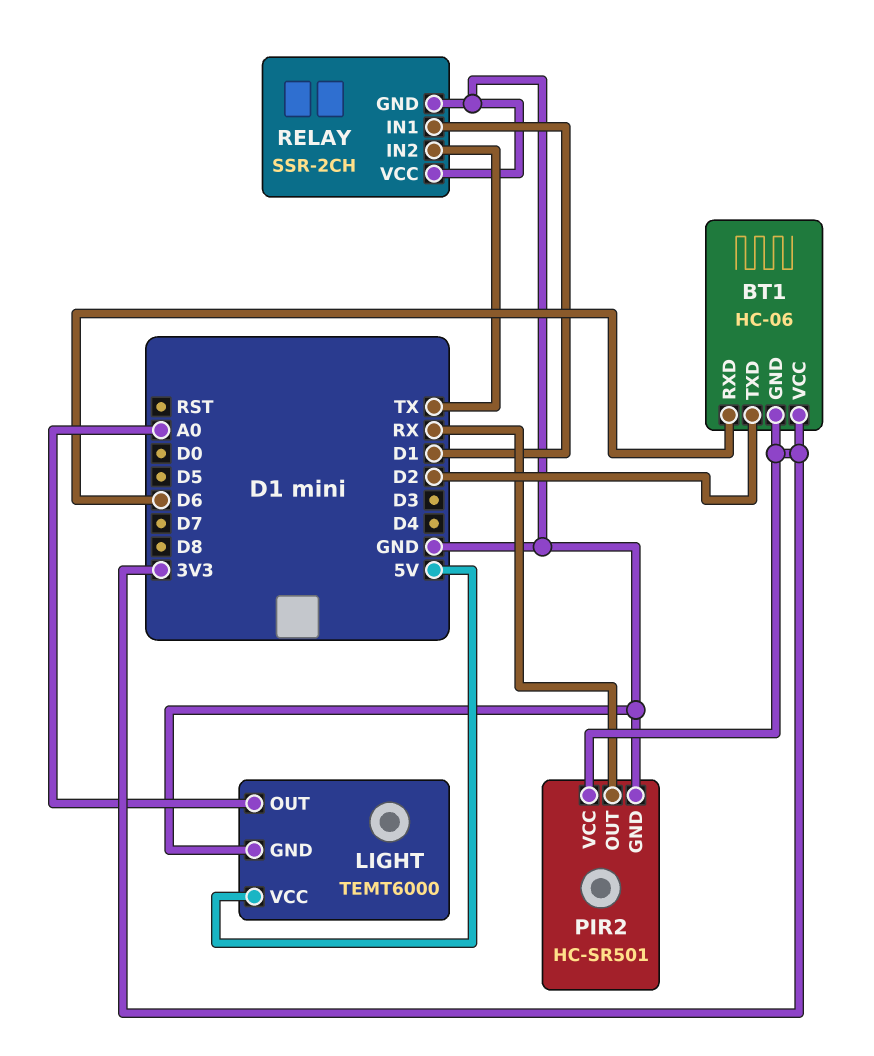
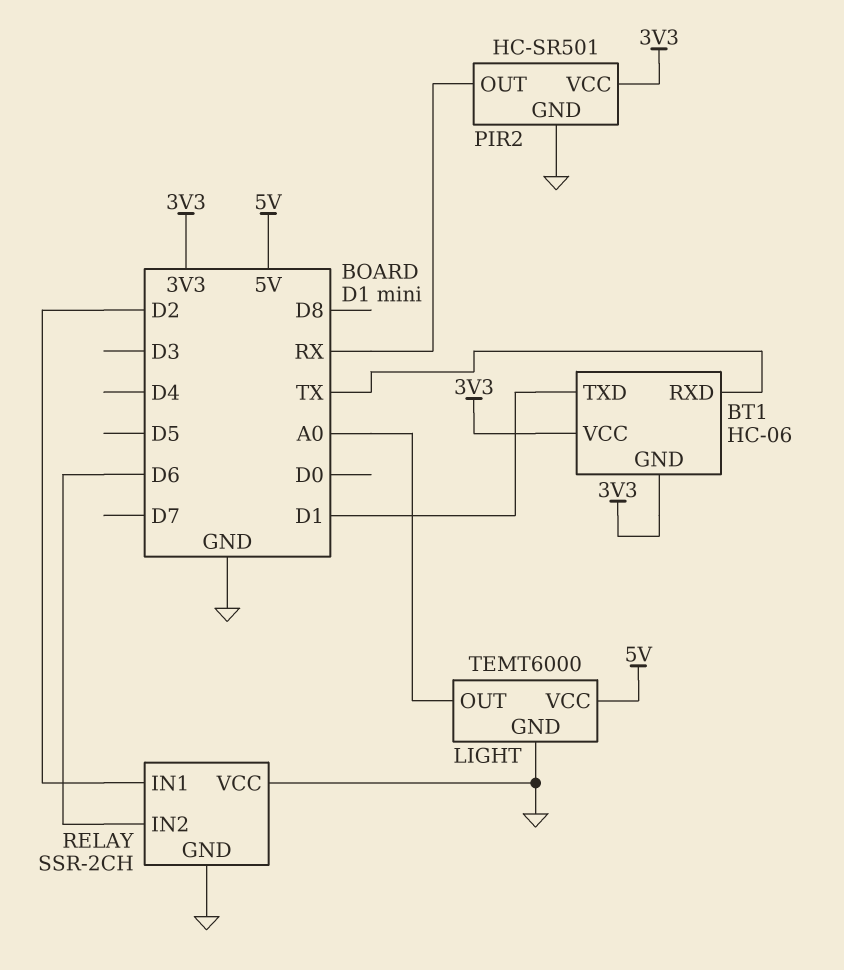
BT1 pin RXD: D6 -> TX
BT1 pin TXD: D2 -> D1
RELAY pin IN1: D1 -> D2
RELAY pin IN2: TX -> D6

